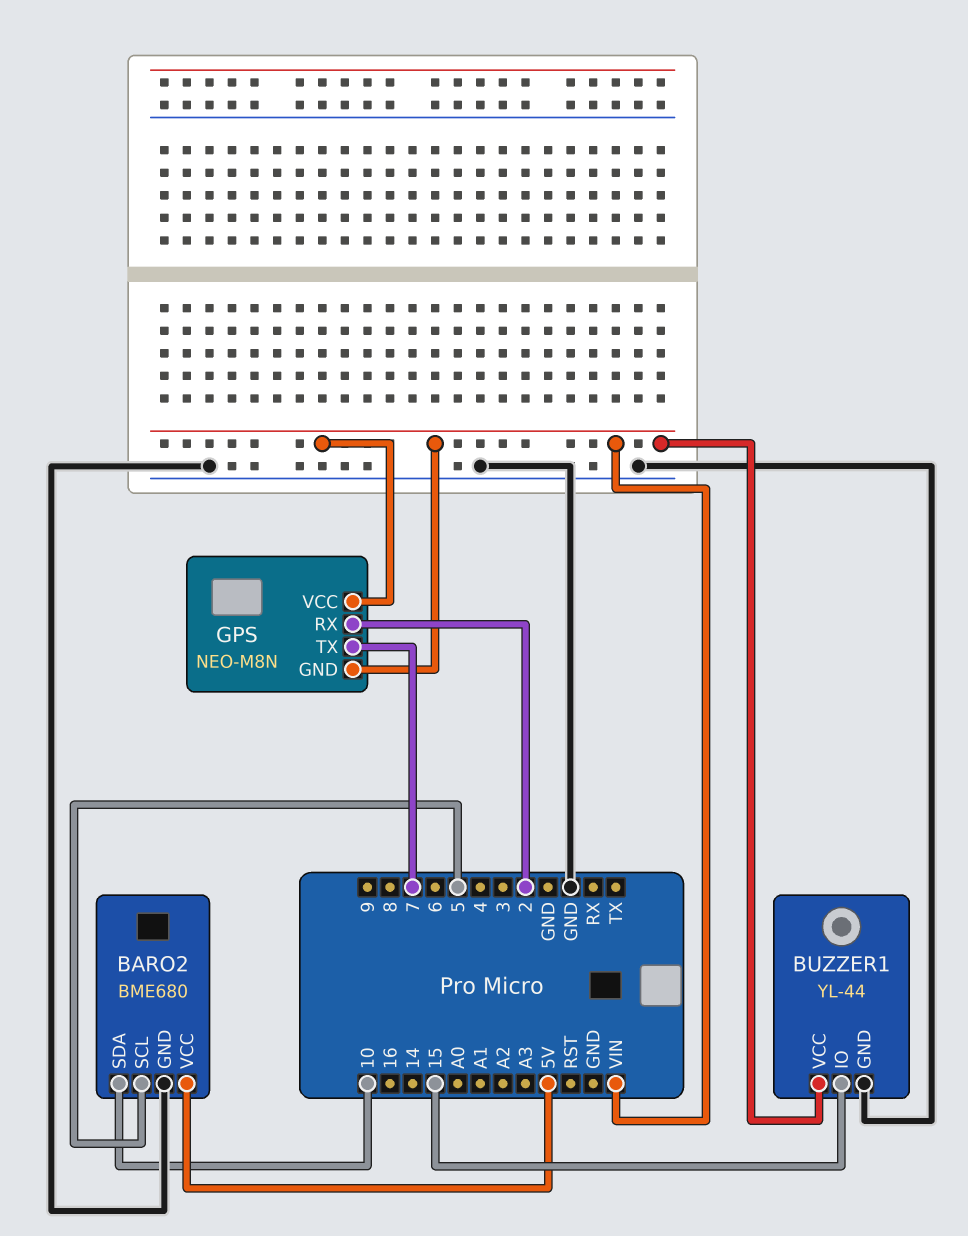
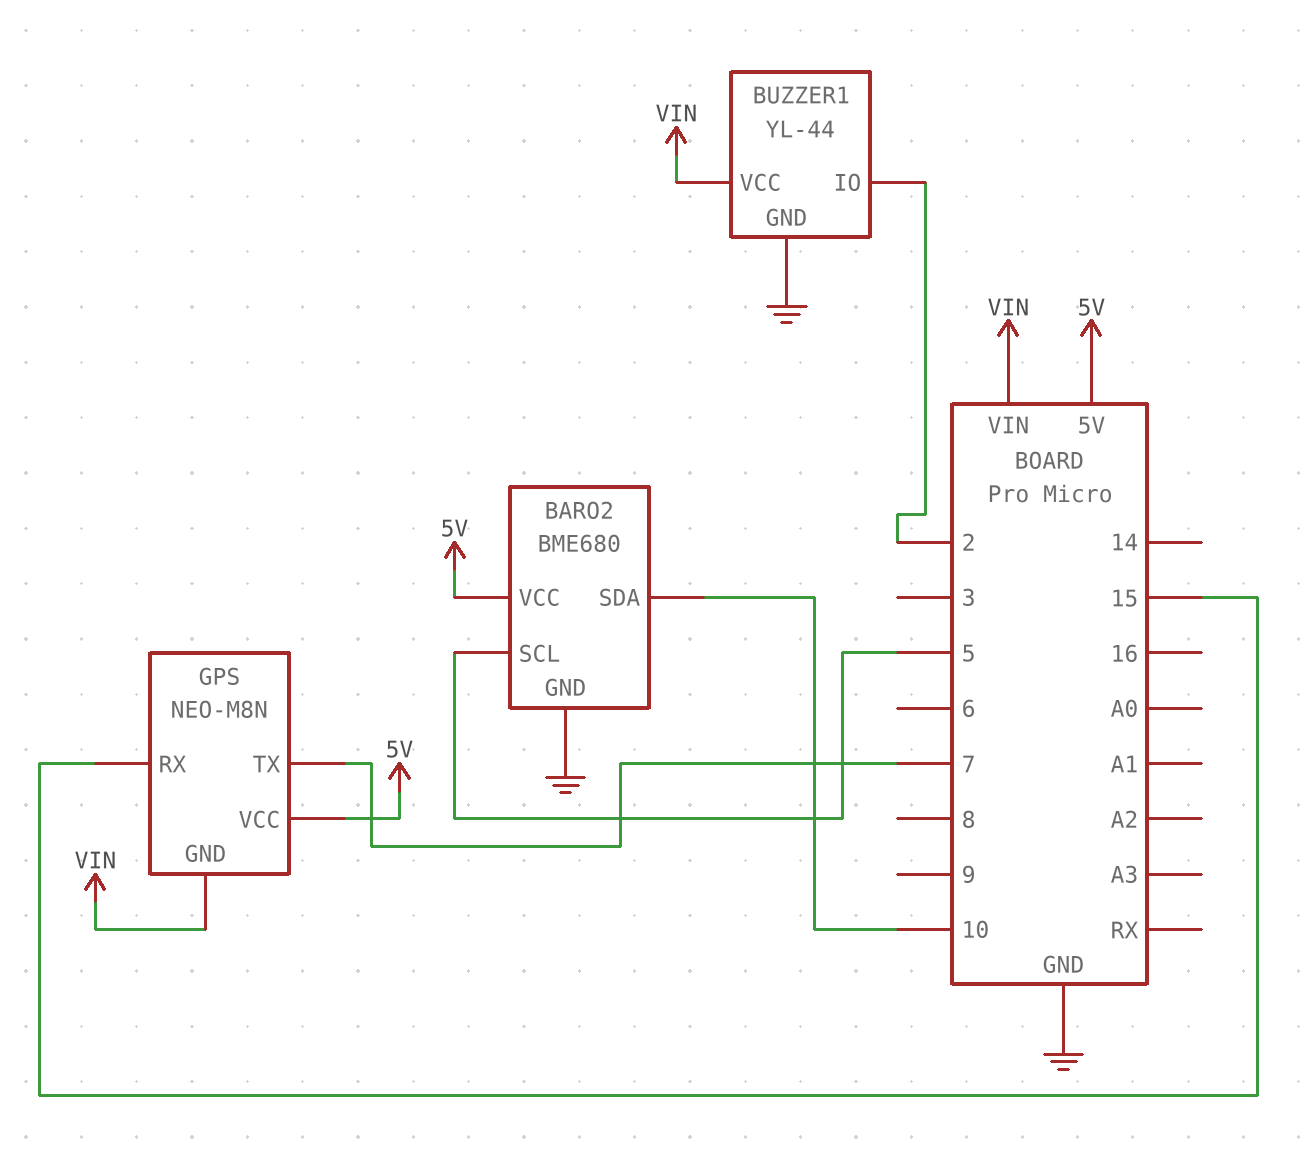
BUZZER1 pin IO: 15 -> 2
GPS pin RX: 2 -> 15
GPS pin VCC: VIN -> 5V

